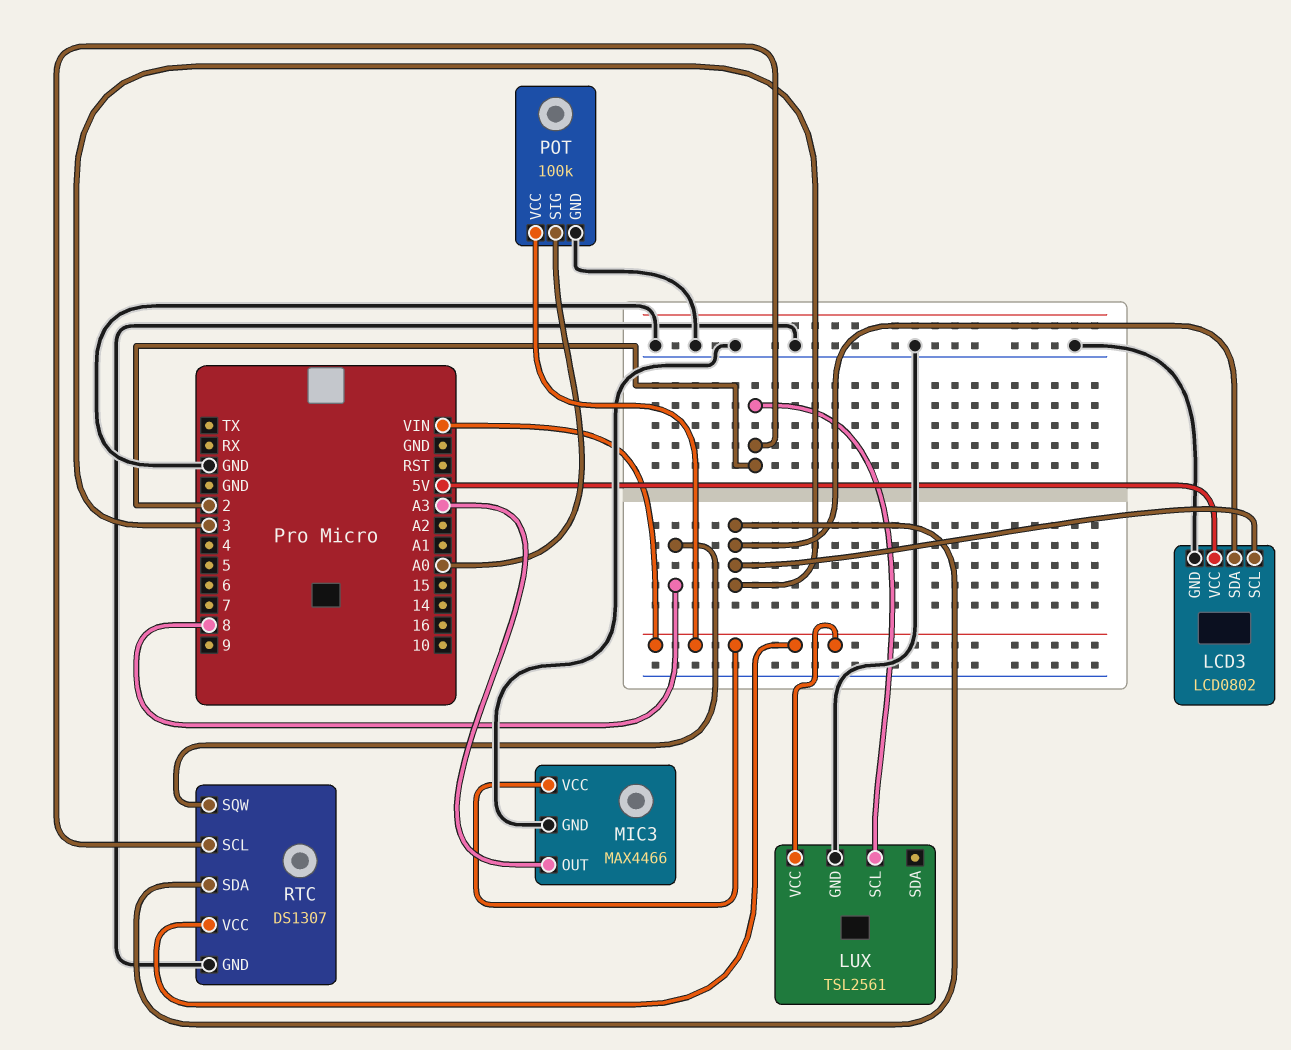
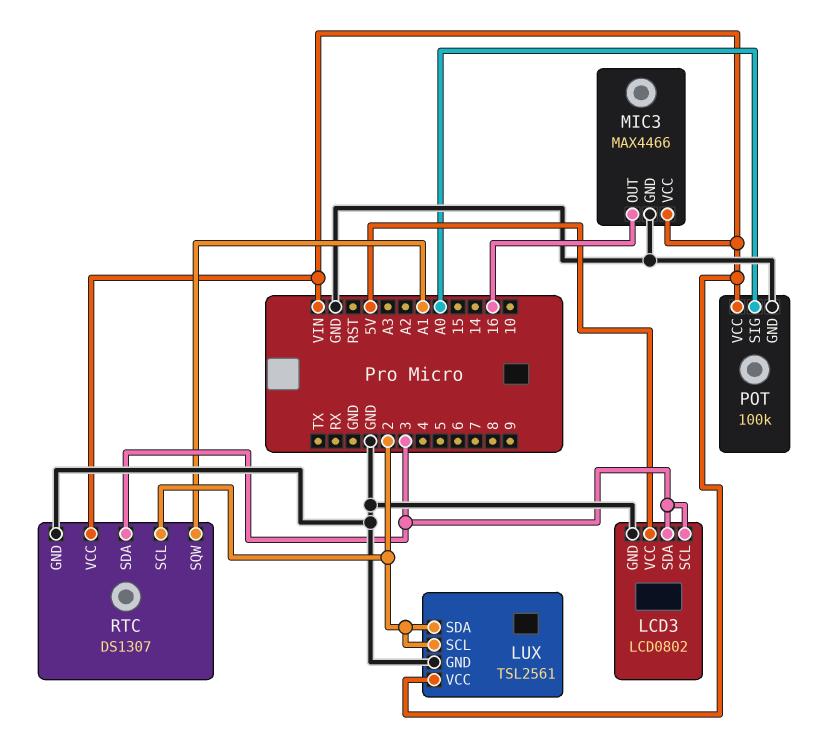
LUX pin SDA: none -> 2
MIC3 pin OUT: A3 -> 16
RTC pin SQW: 8 -> A1

